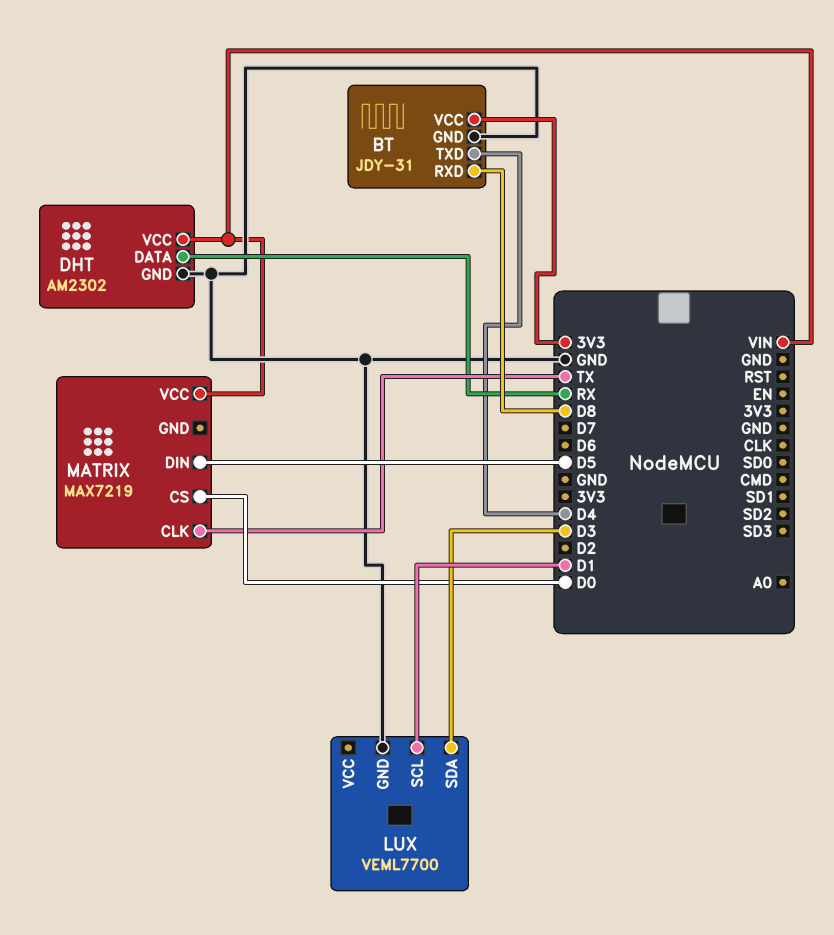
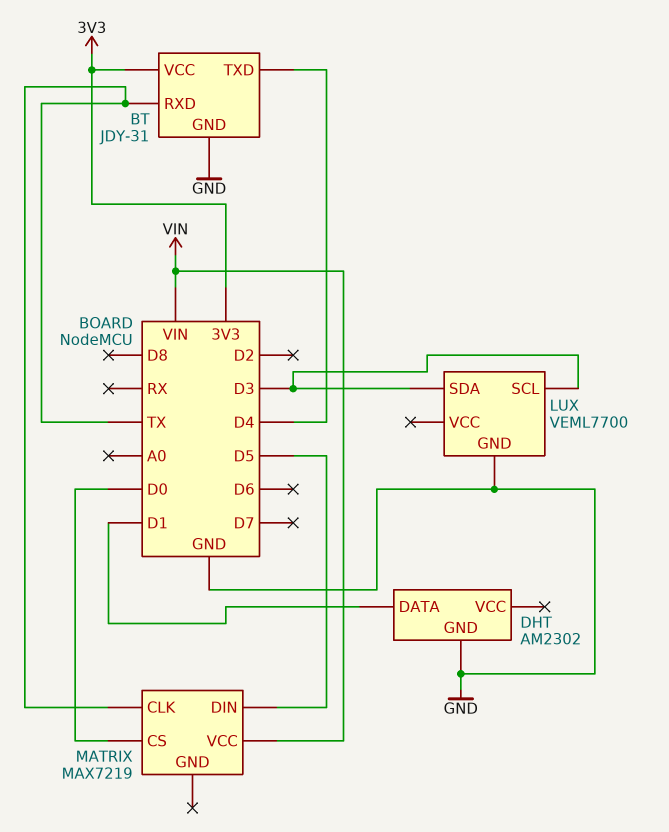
BT pin RXD: D8 -> TX
DHT pin DATA: RX -> D1
DHT pin VCC: VIN -> none
LUX pin SCL: D1 -> D3

